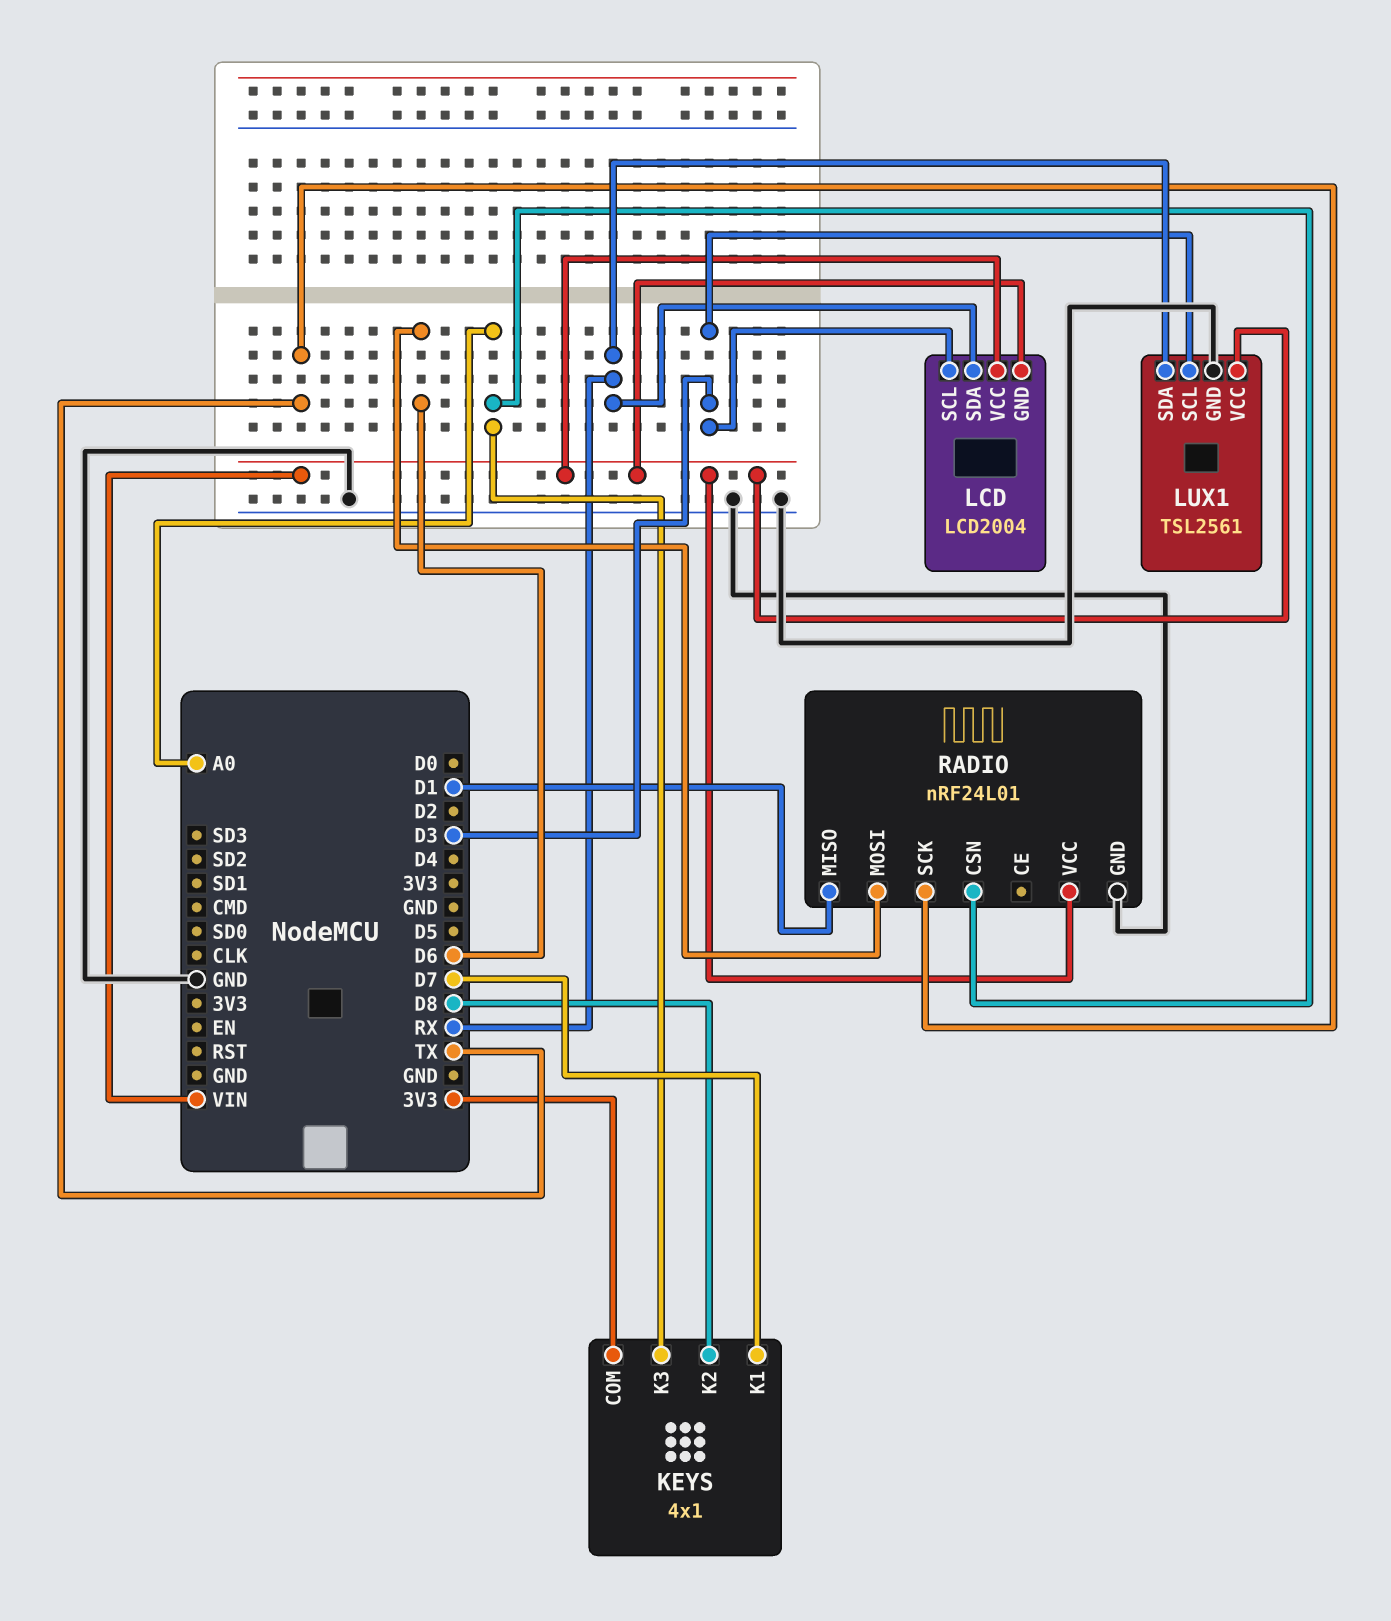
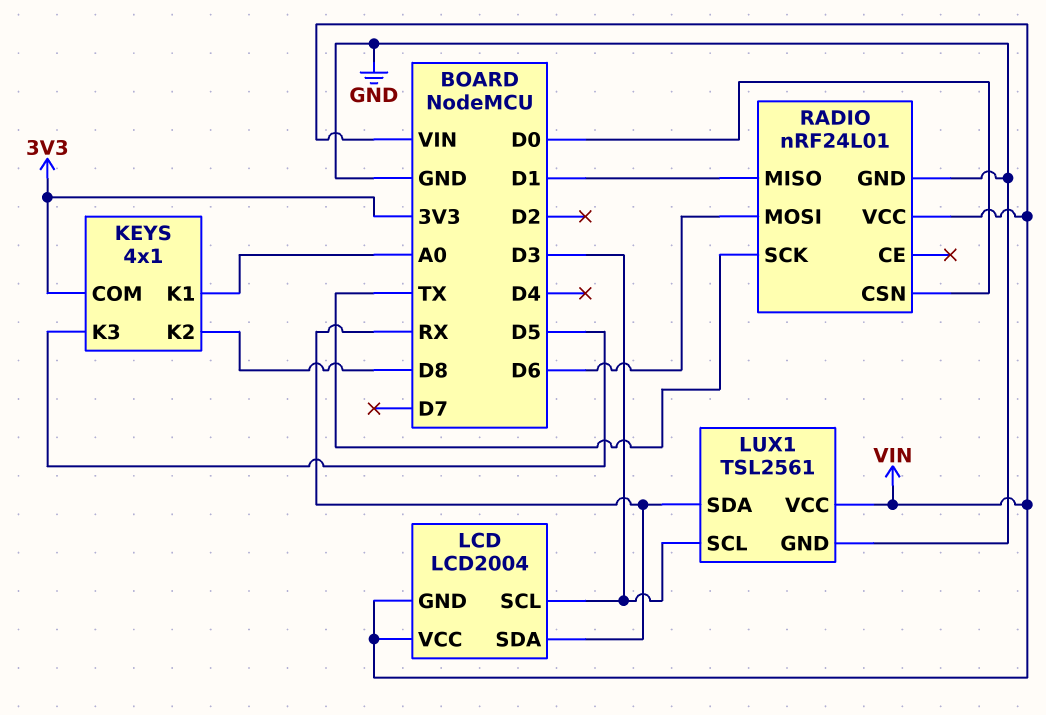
KEYS pin K1: D7 -> A0
KEYS pin K3: A0 -> D5
RADIO pin CSN: A0 -> D0

